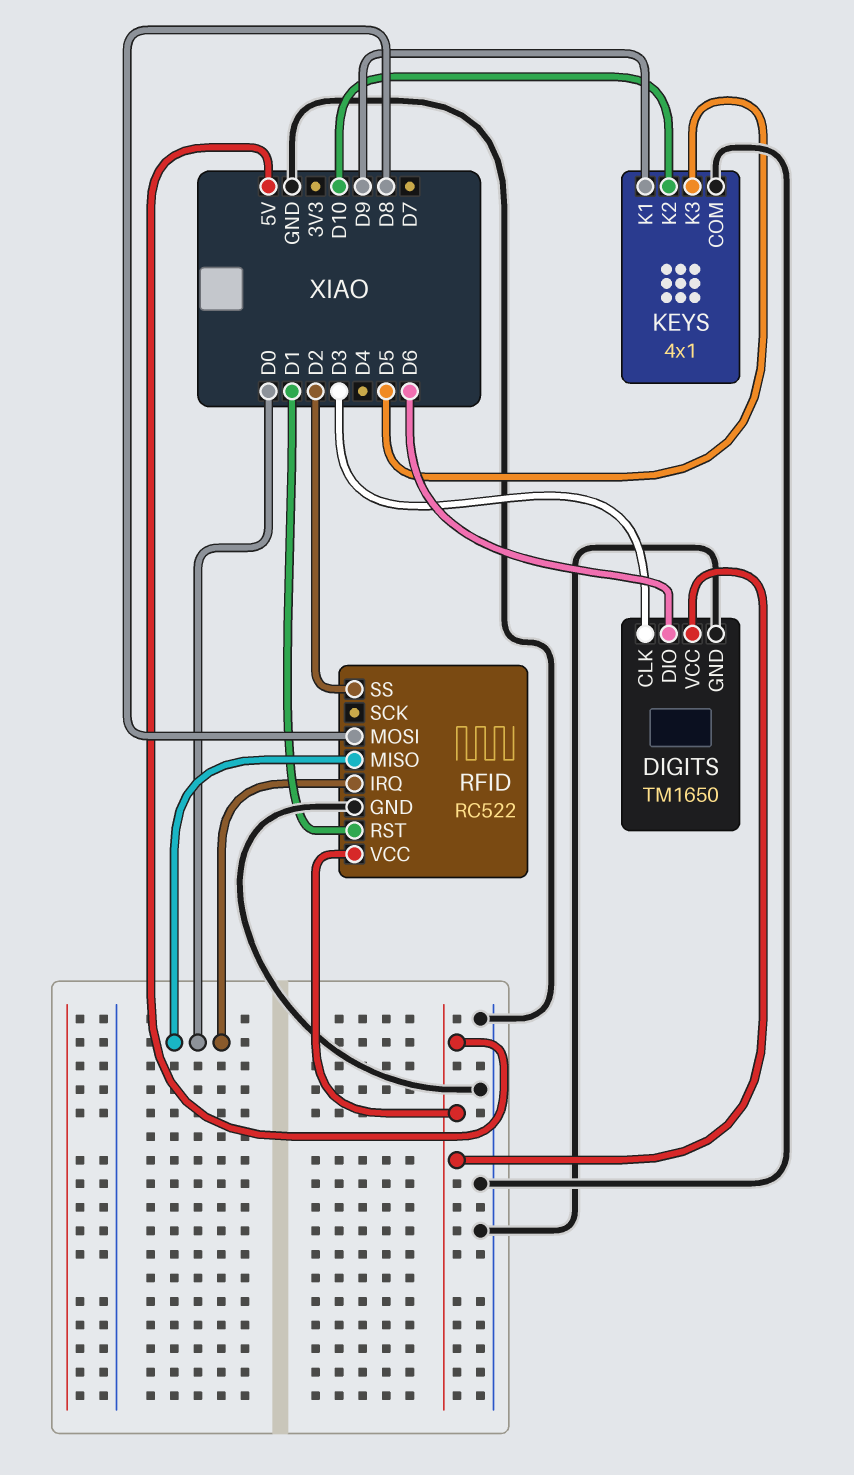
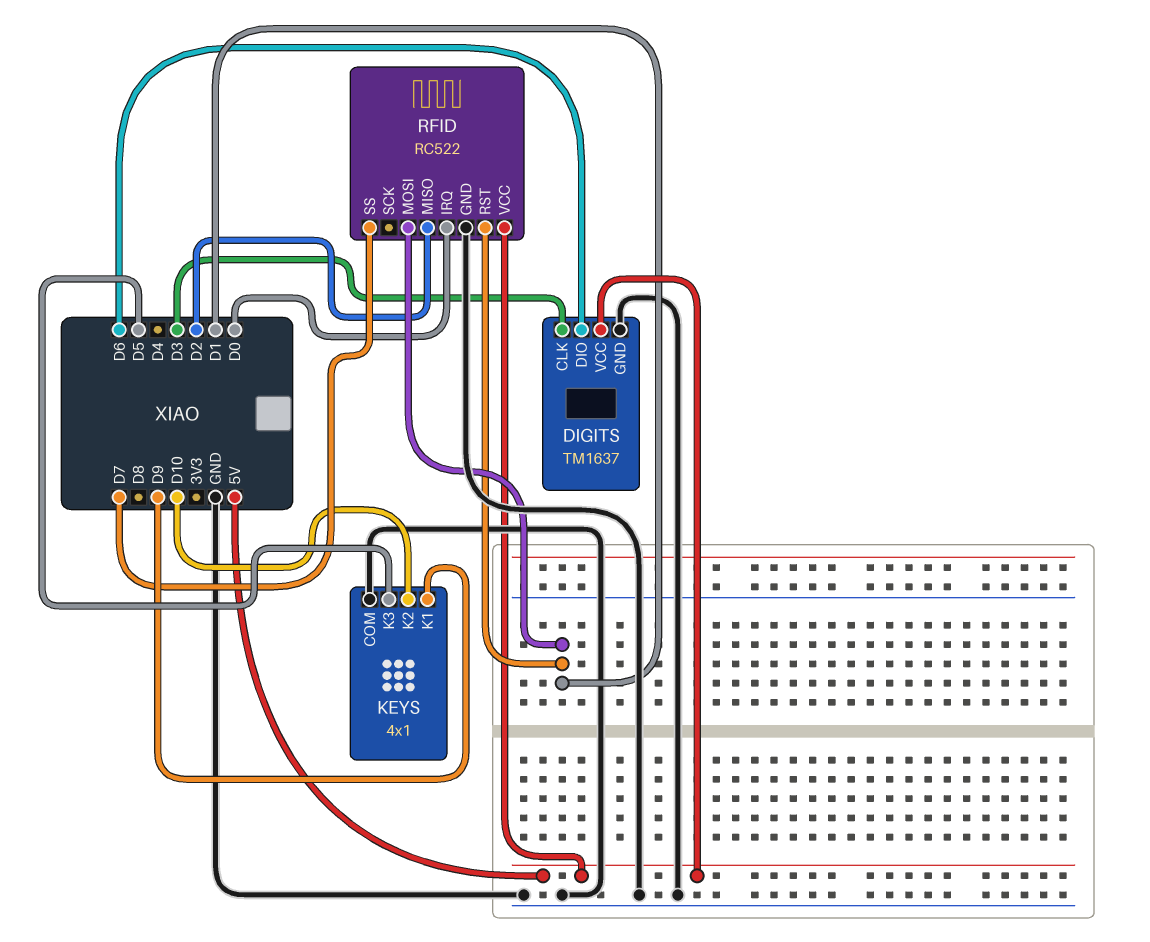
DIGITS: TM1650 -> TM1637
RFID pin MISO: D0 -> D2
RFID pin MOSI: D8 -> D1
RFID pin SS: D2 -> D7

